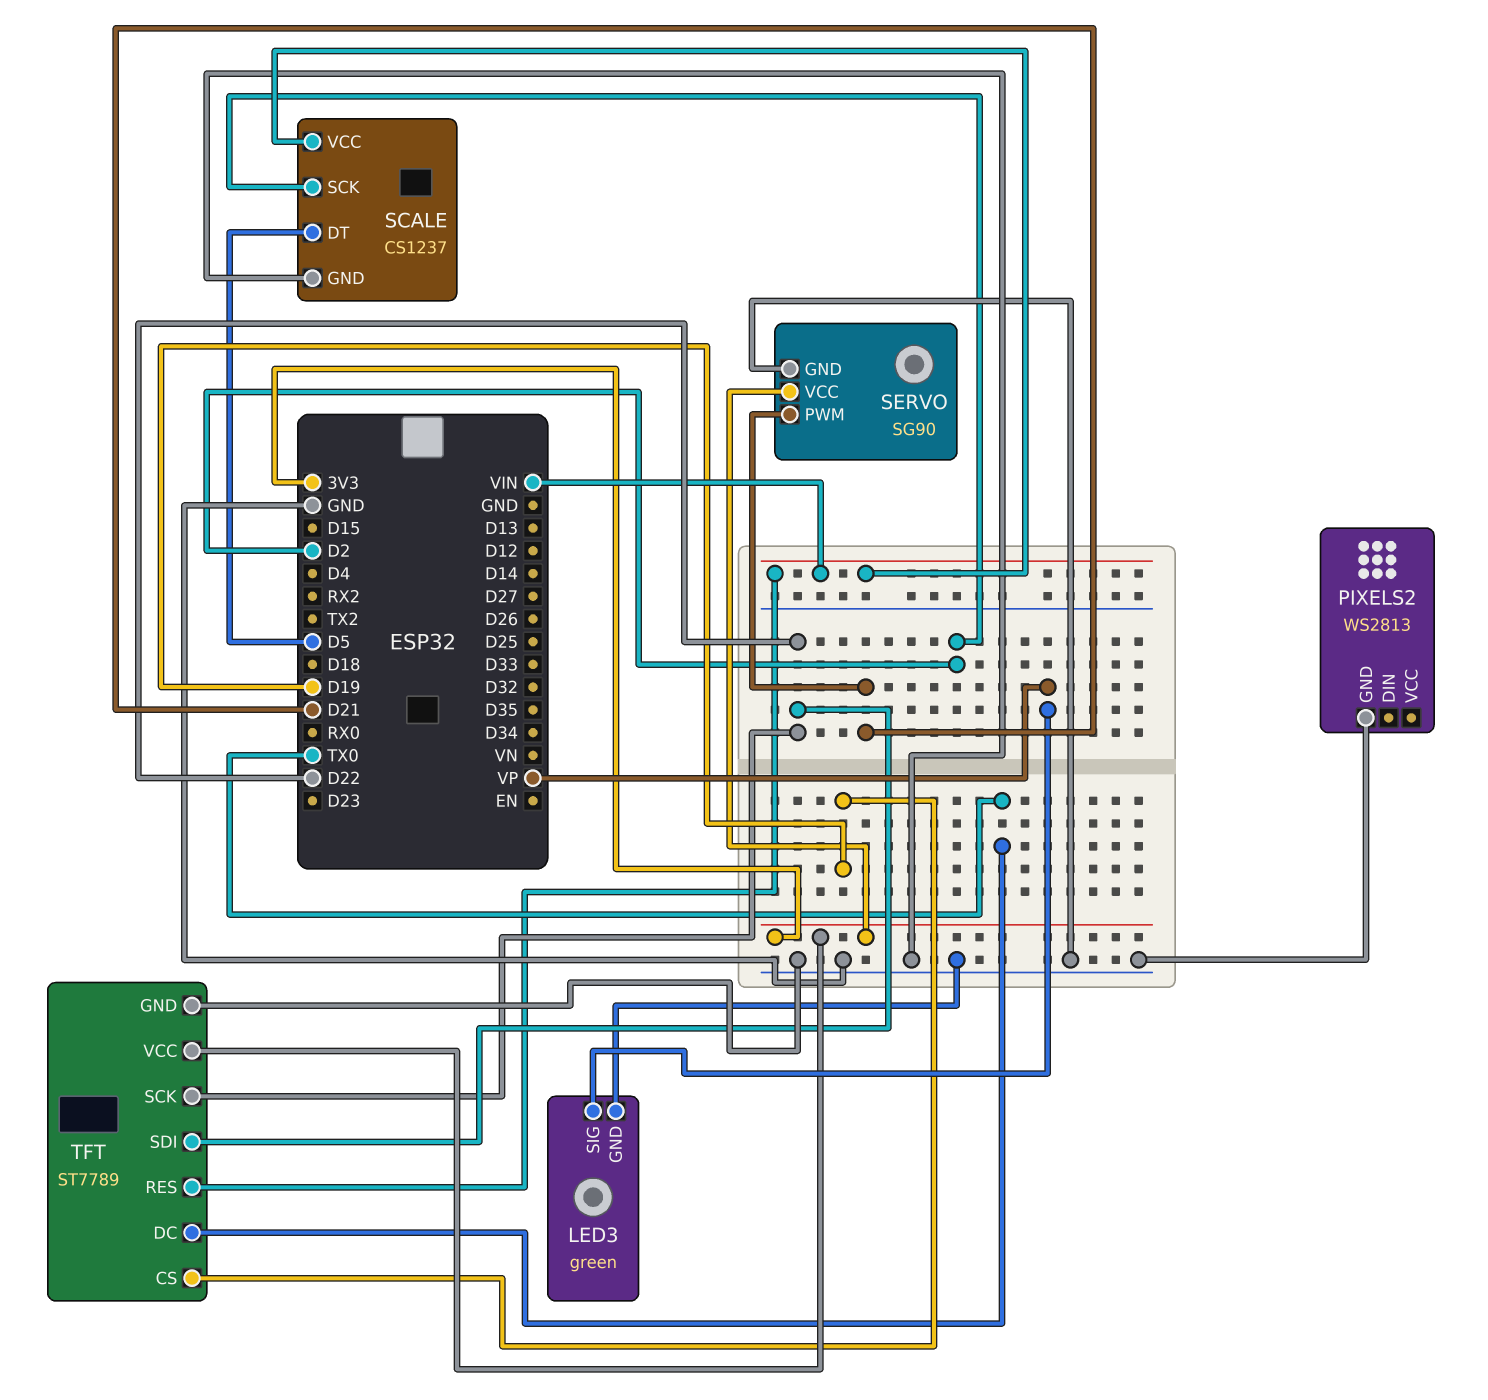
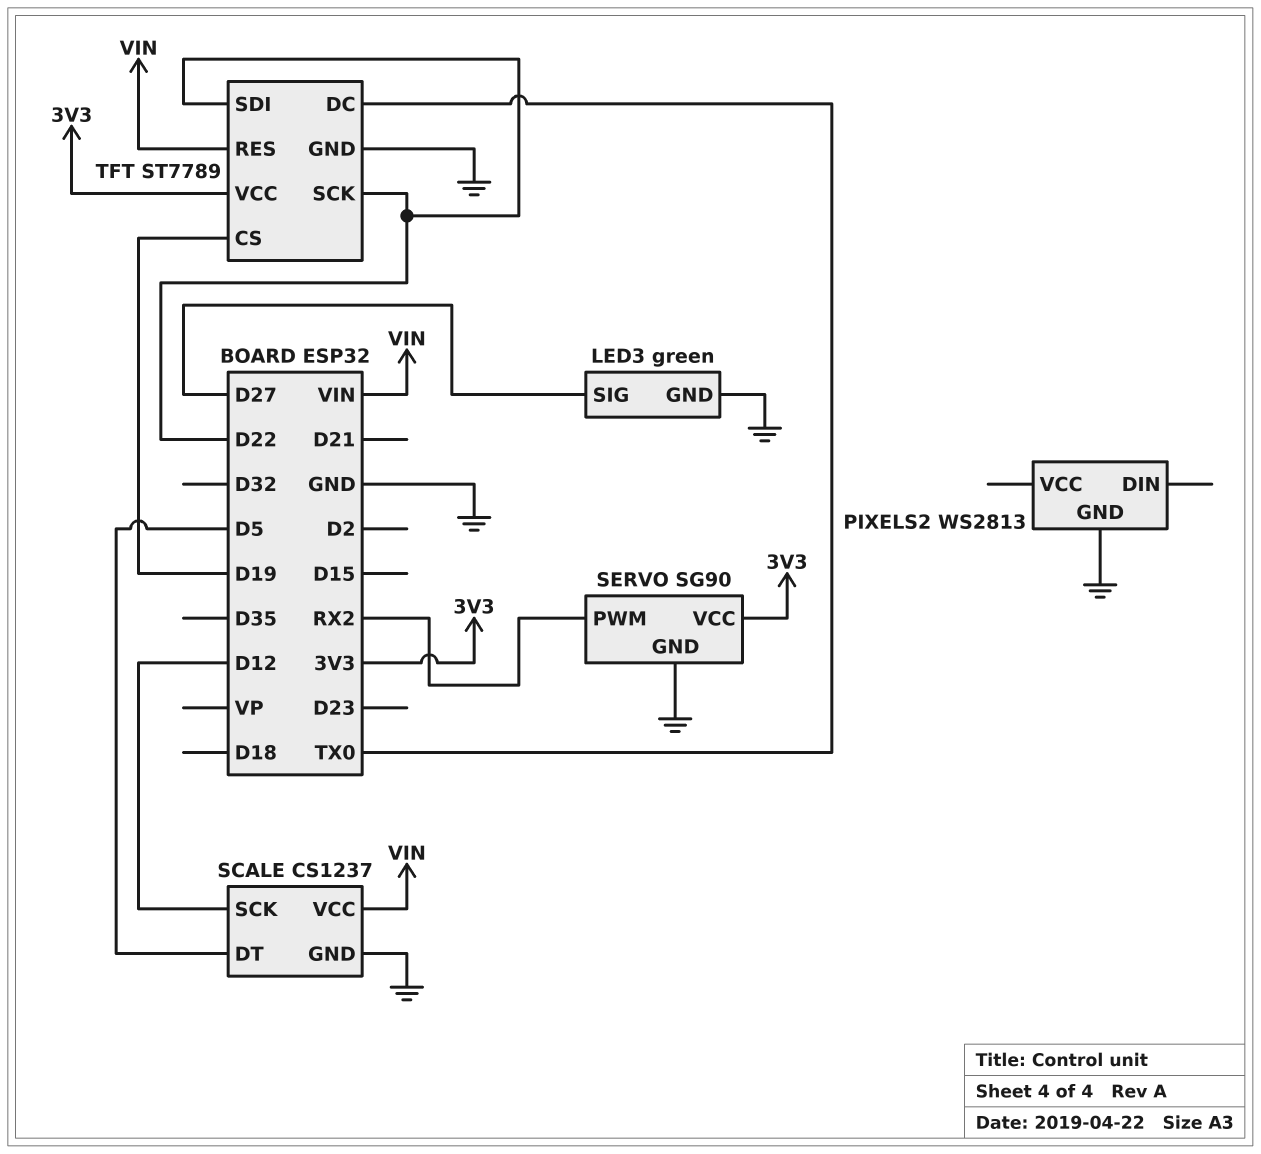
LED3 pin SIG: VP -> D27
SCALE pin SCK: D2 -> D12
SERVO pin PWM: D21 -> RX2

